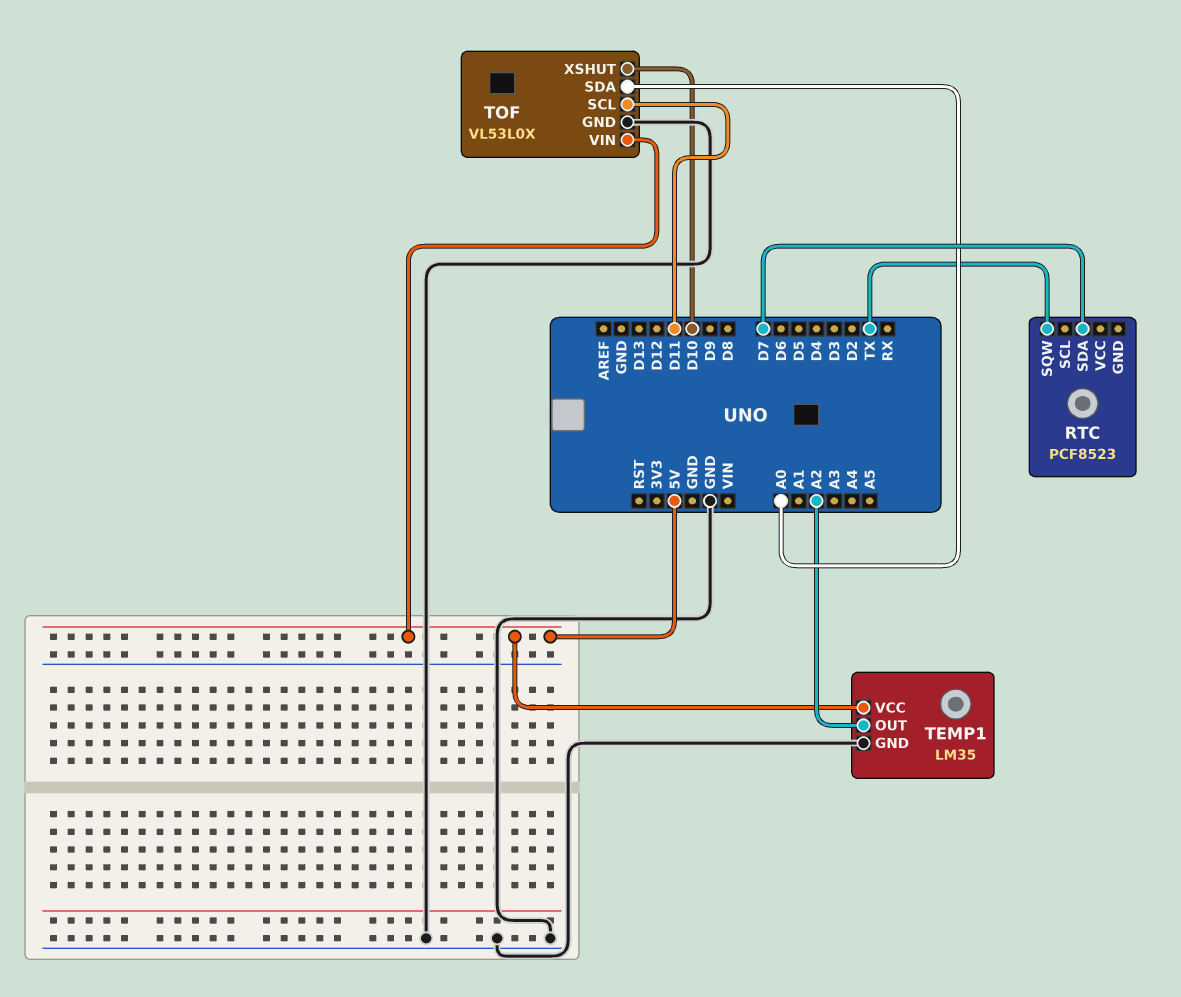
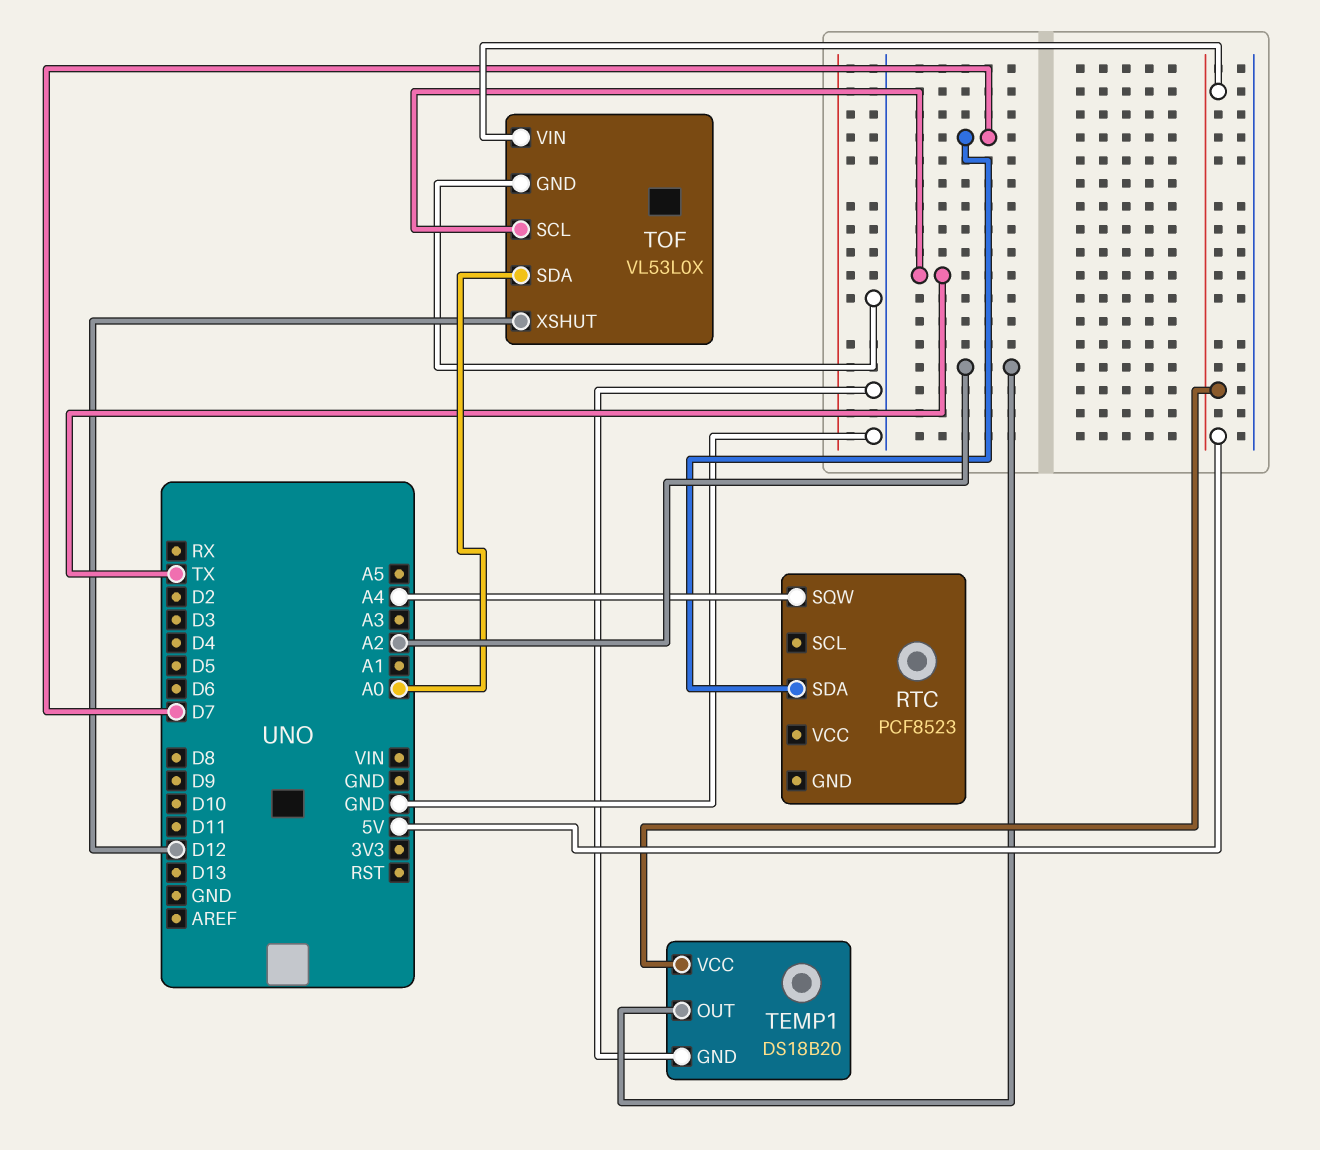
RTC pin SQW: TX -> A4
TEMP1: LM35 -> DS18B20
TOF pin SCL: D11 -> TX
TOF pin XSHUT: D10 -> D12

